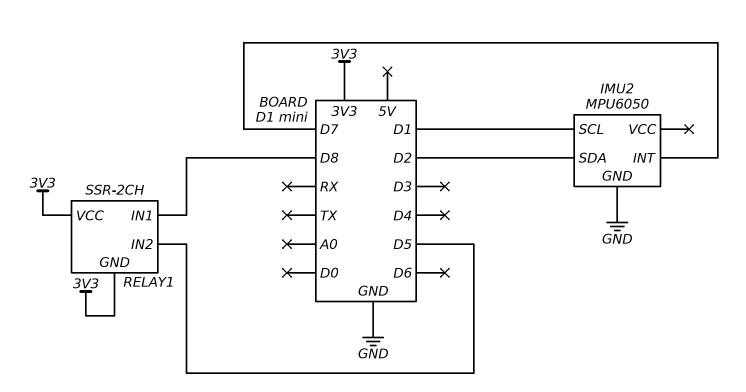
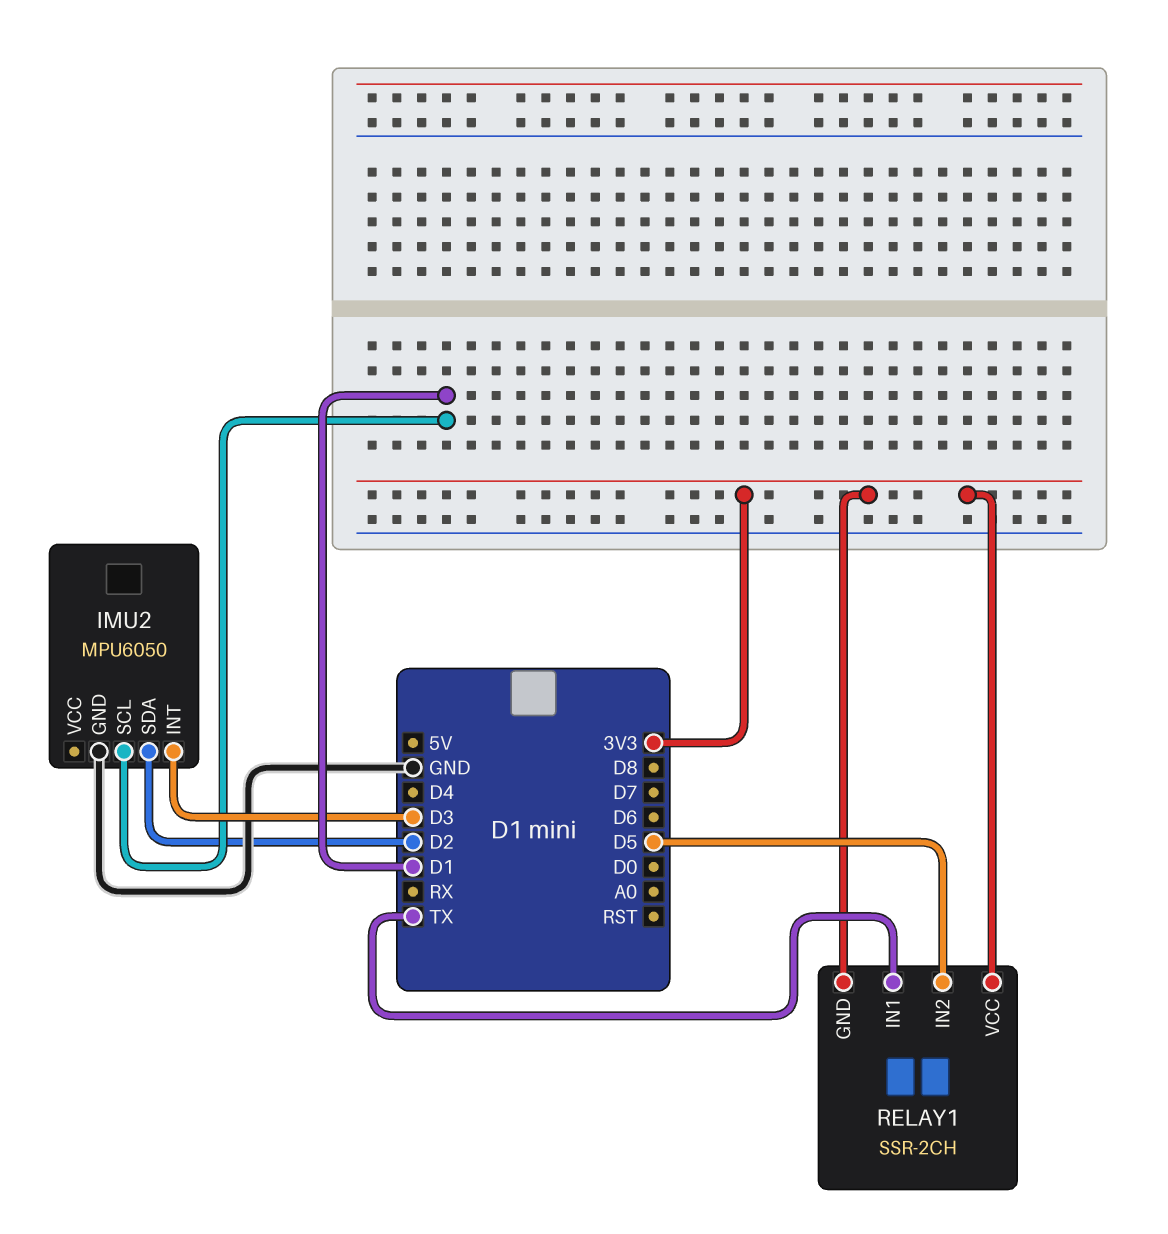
IMU2 pin INT: D7 -> D3
RELAY1 pin IN1: D8 -> TX

